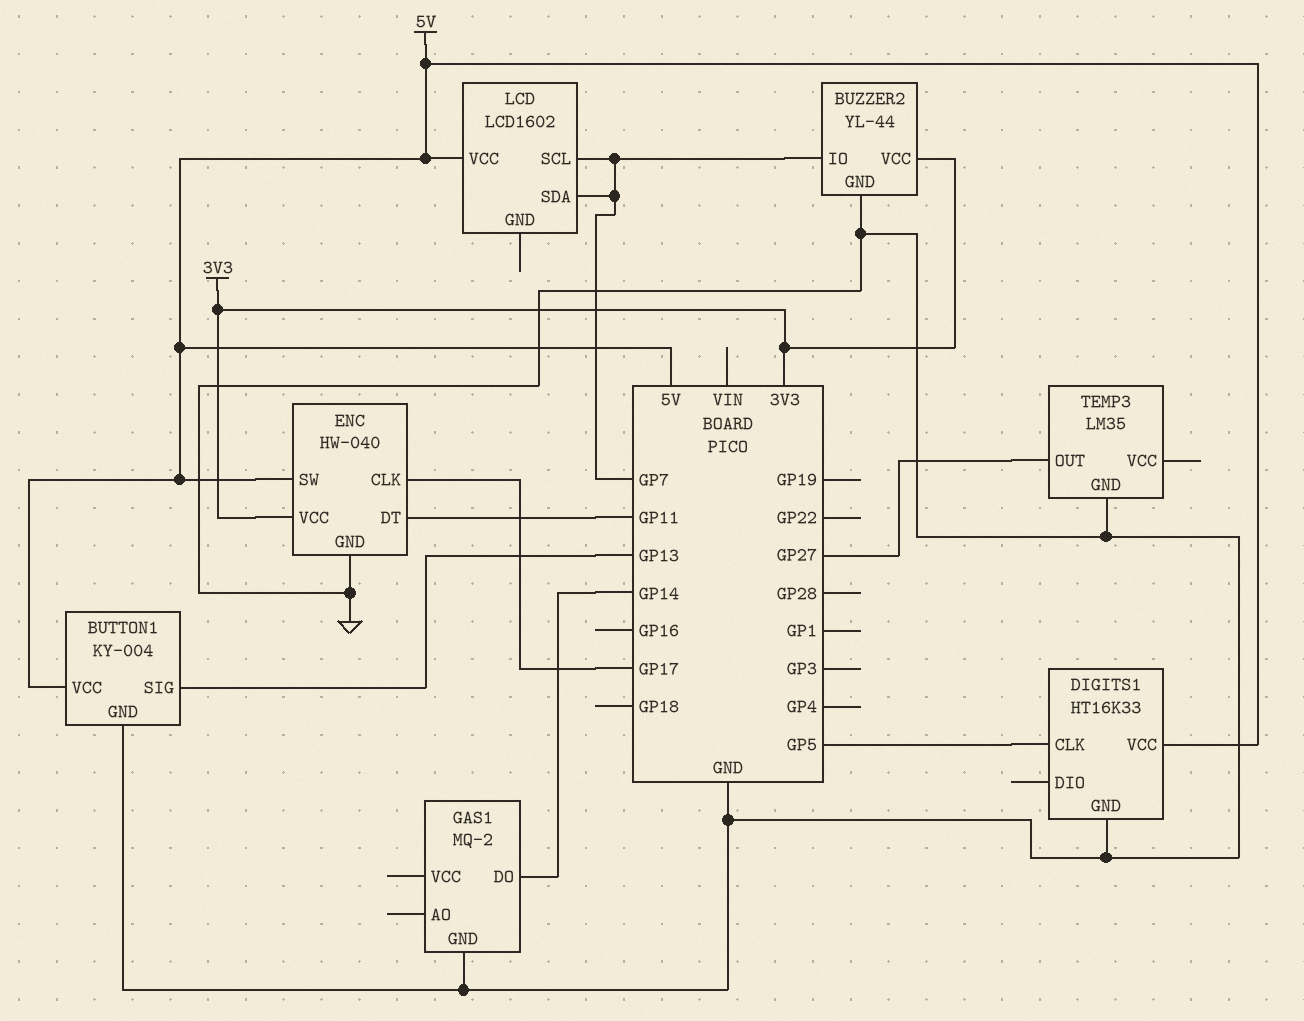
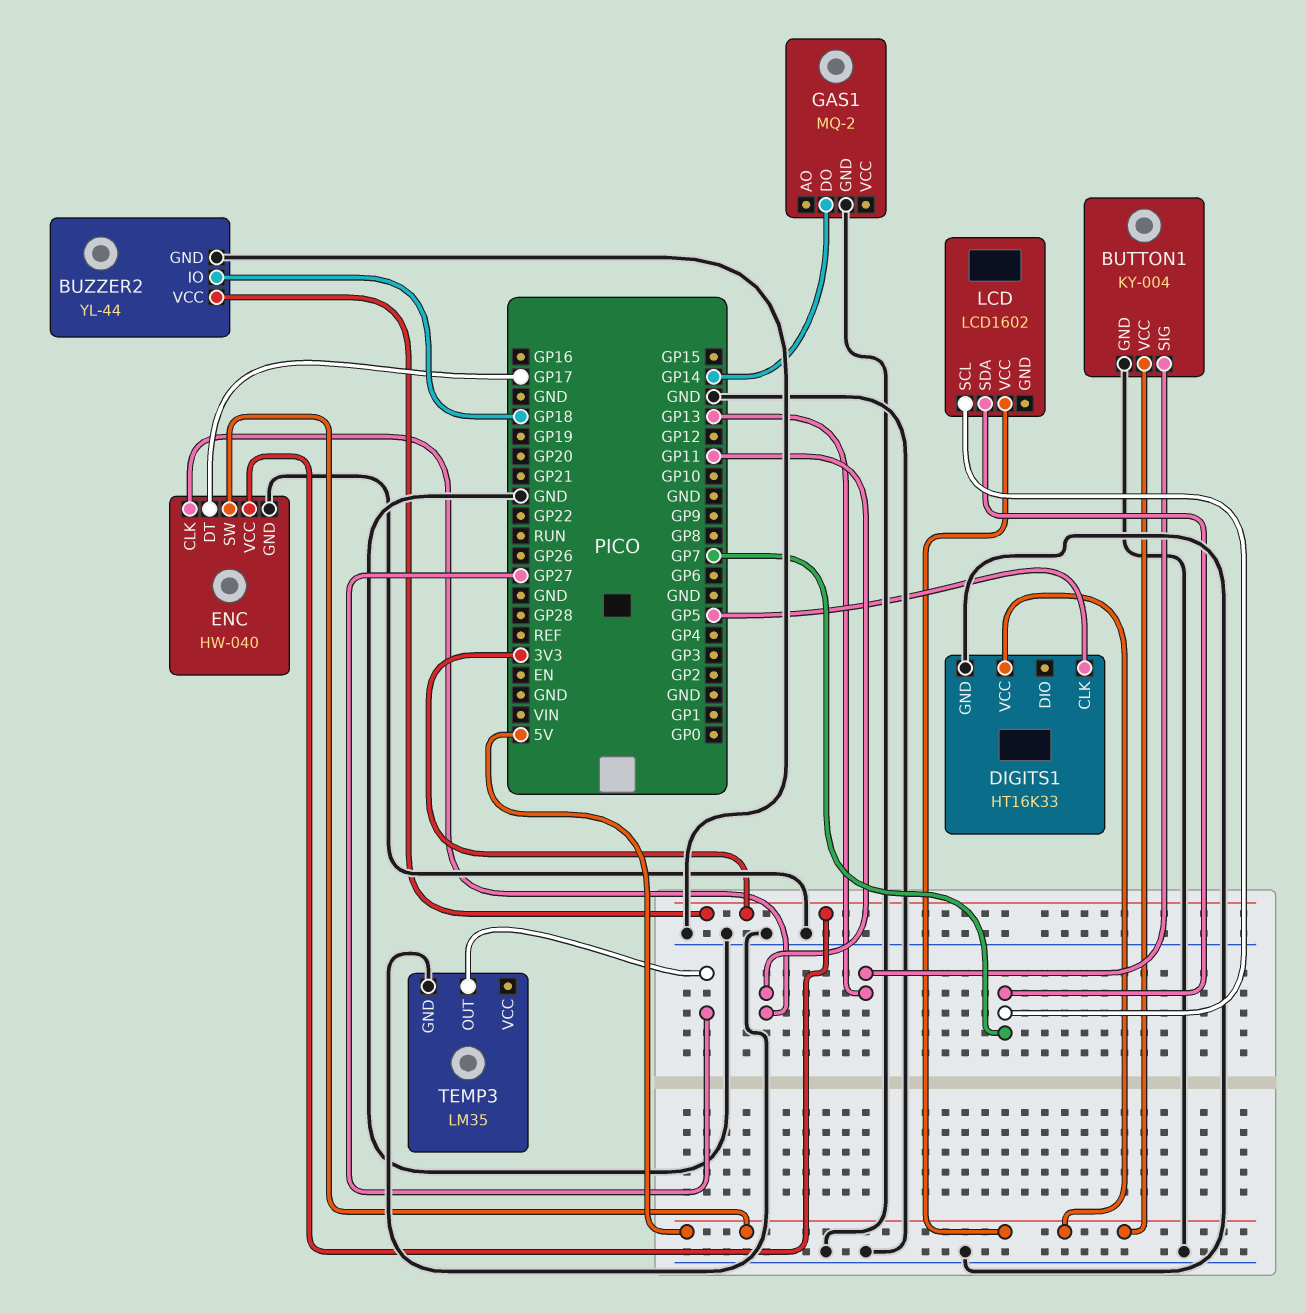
BUZZER2 pin IO: GP7 -> GP18
ENC pin CLK: GP17 -> GP11
ENC pin DT: GP11 -> GP17

